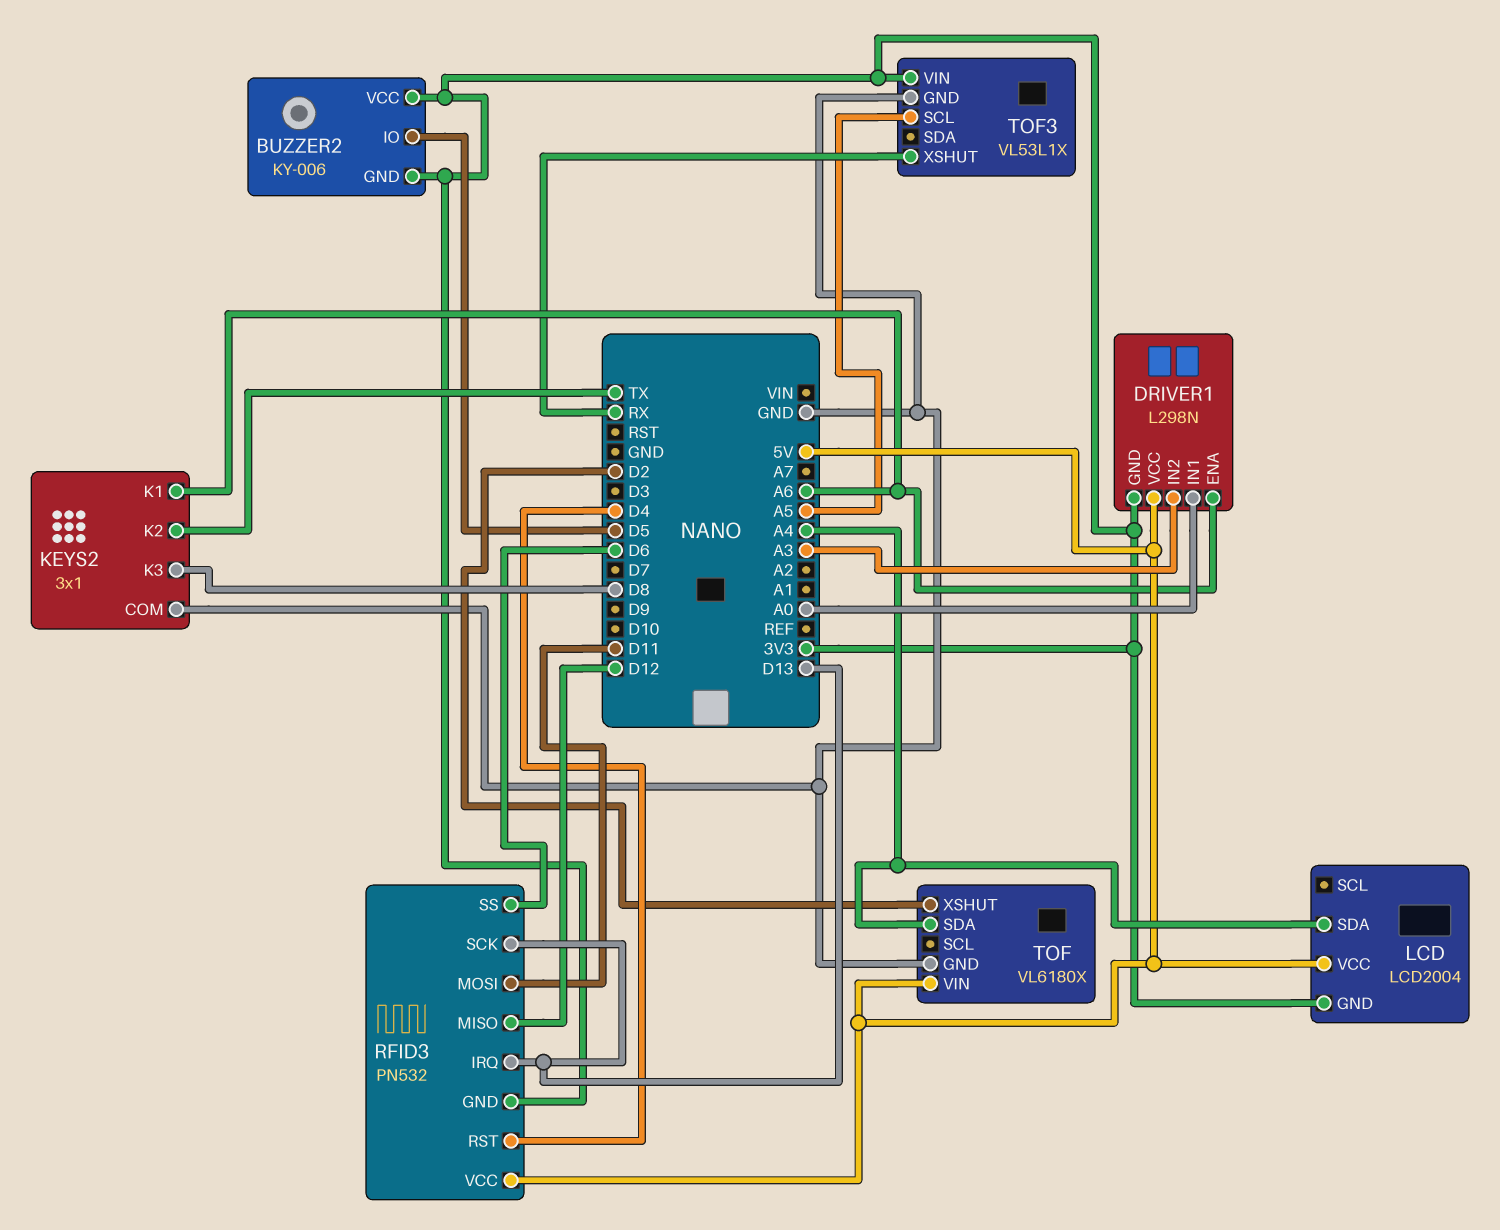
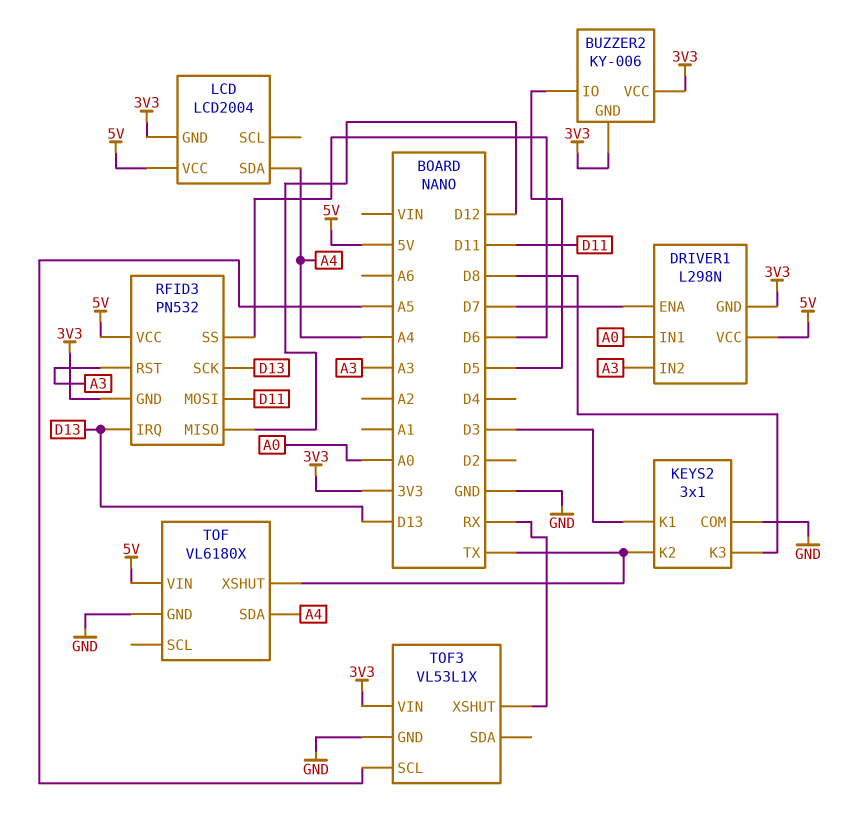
DRIVER1 pin ENA: A6 -> D7
KEYS2 pin K1: A6 -> D3
RFID3 pin RST: D4 -> A3
TOF pin XSHUT: D2 -> TX

